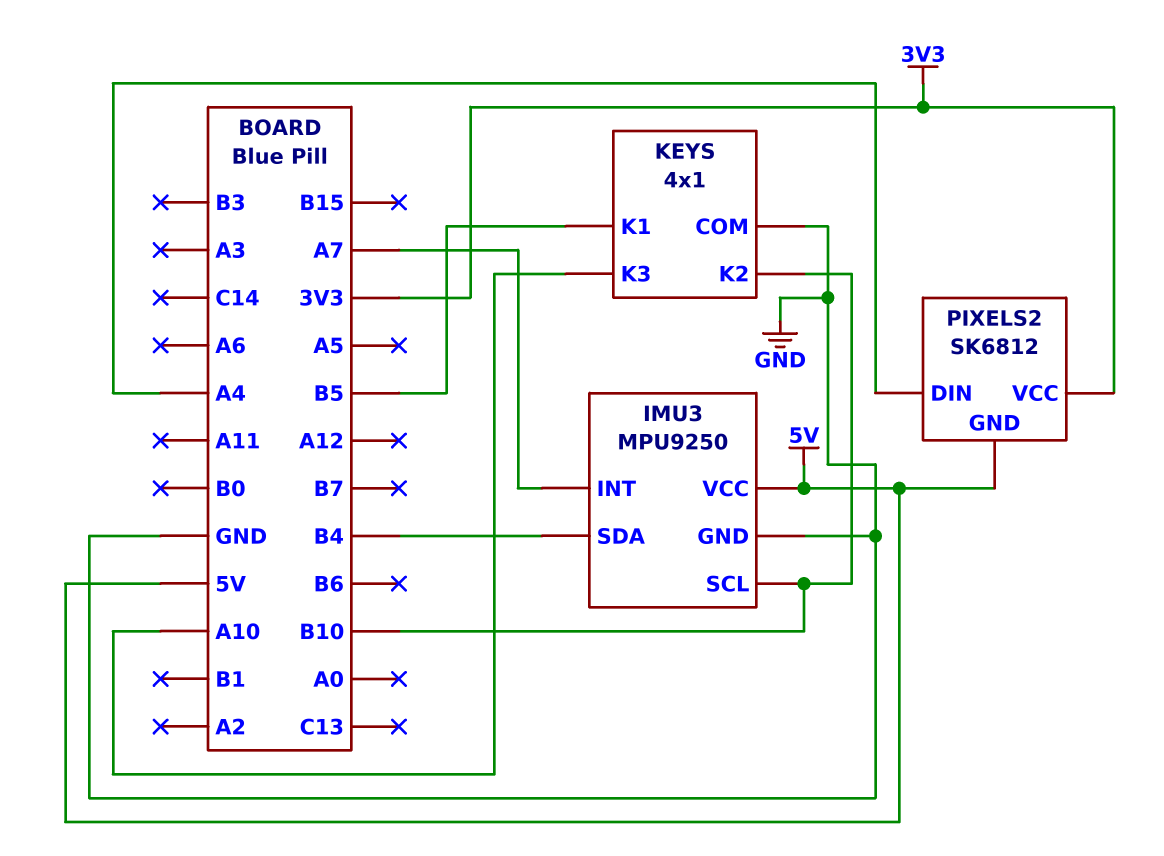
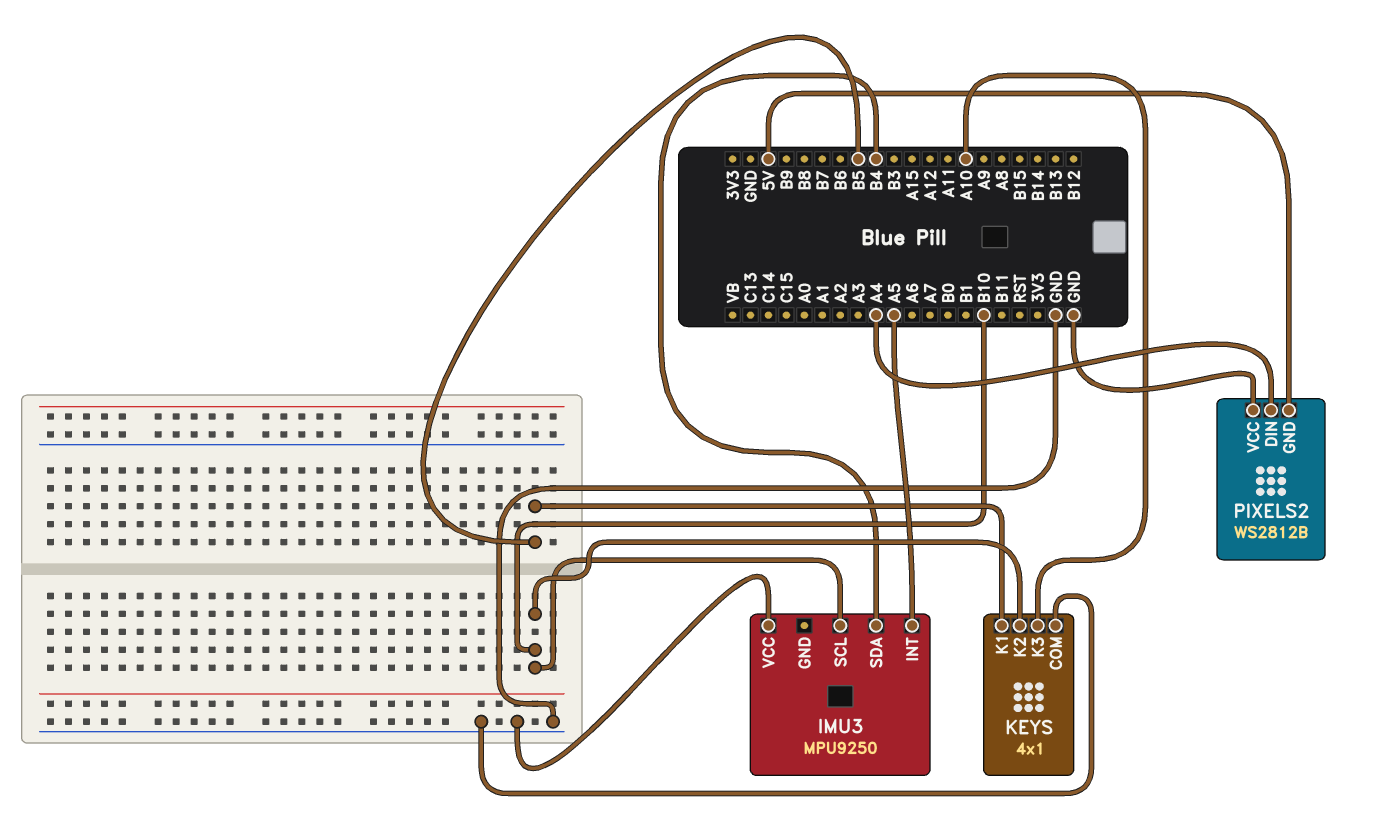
IMU3 pin GND: GND -> none
IMU3 pin INT: A7 -> A5
IMU3 pin VCC: 5V -> GND
PIXELS2: SK6812 -> WS2812B
PIXELS2 pin VCC: 3V3 -> GND

